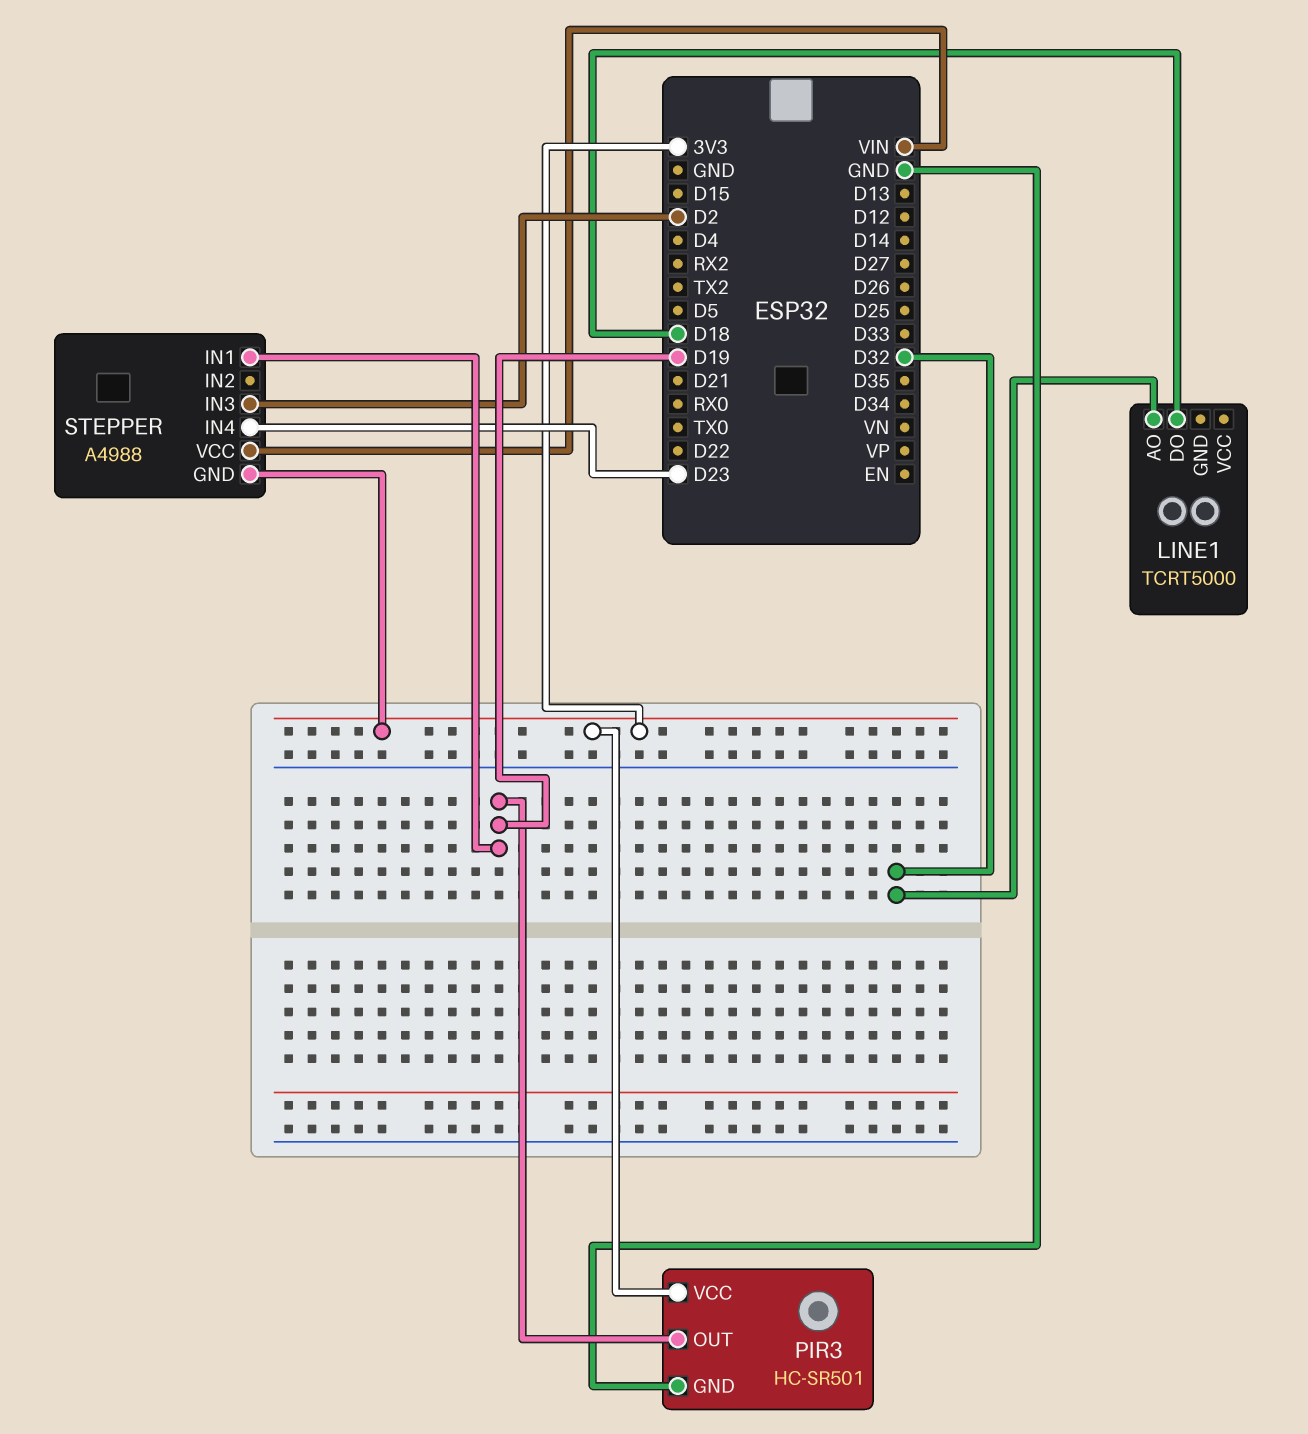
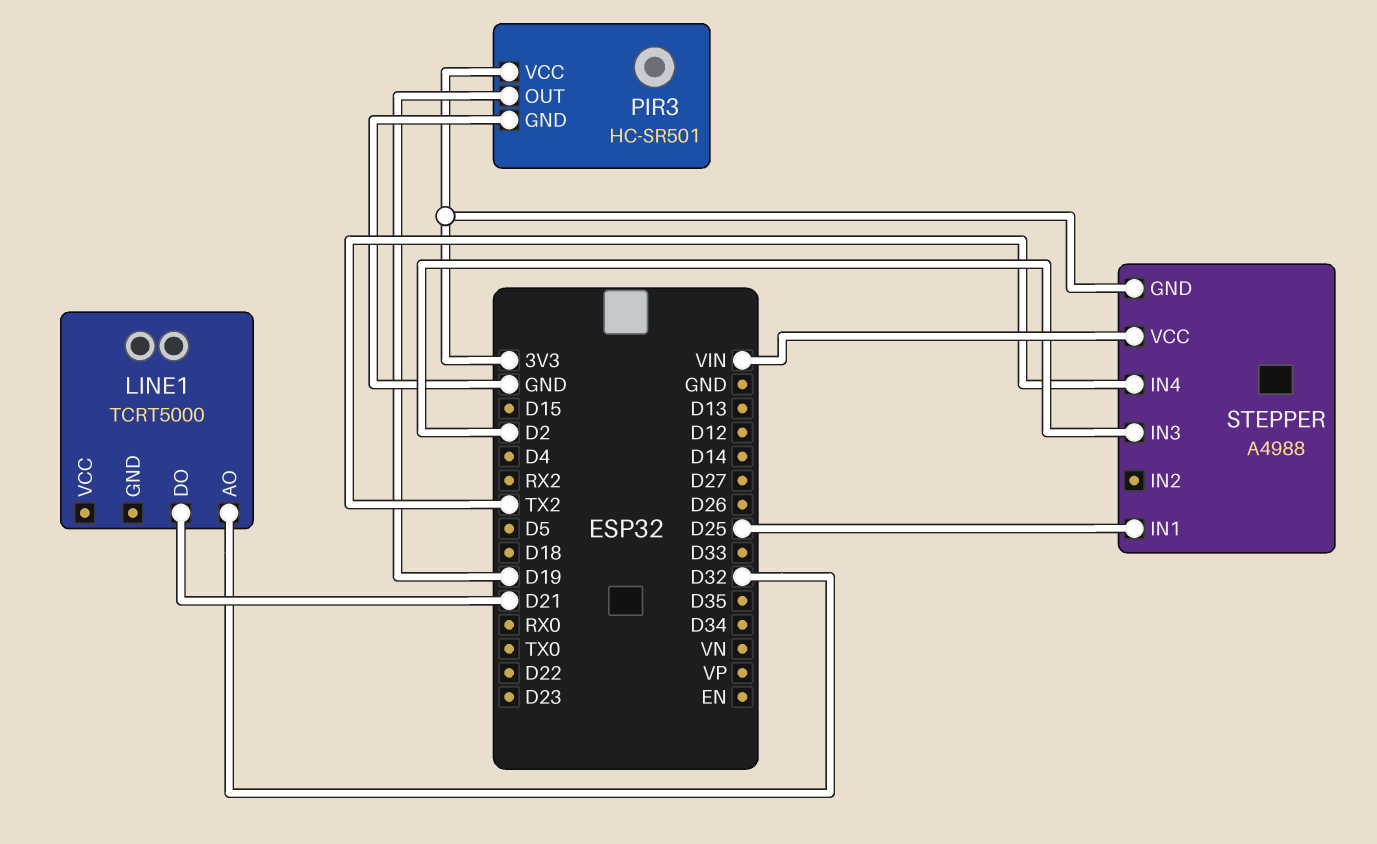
LINE1 pin DO: D18 -> D21
STEPPER pin IN1: D19 -> D25
STEPPER pin IN4: D23 -> TX2

